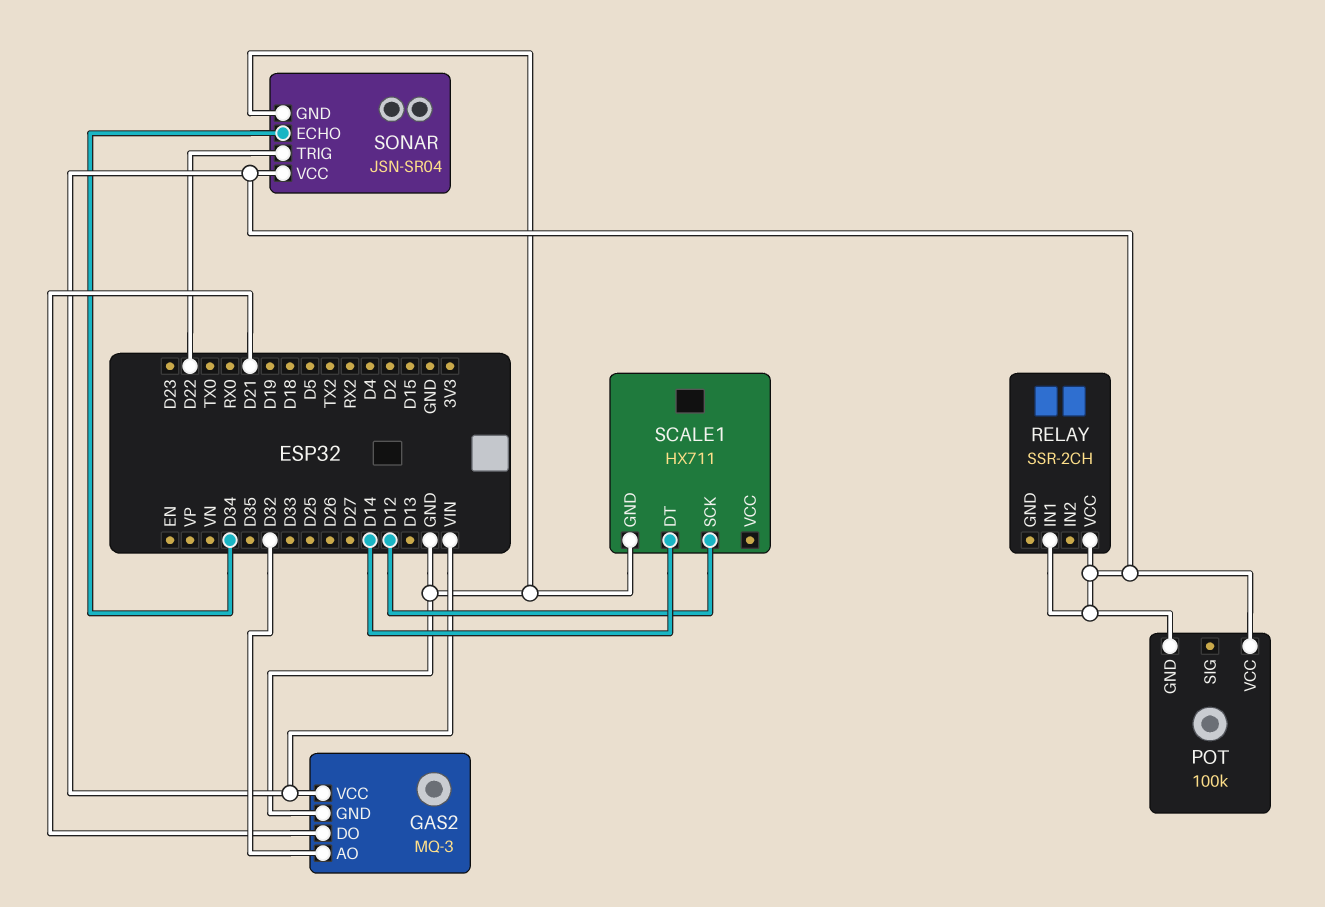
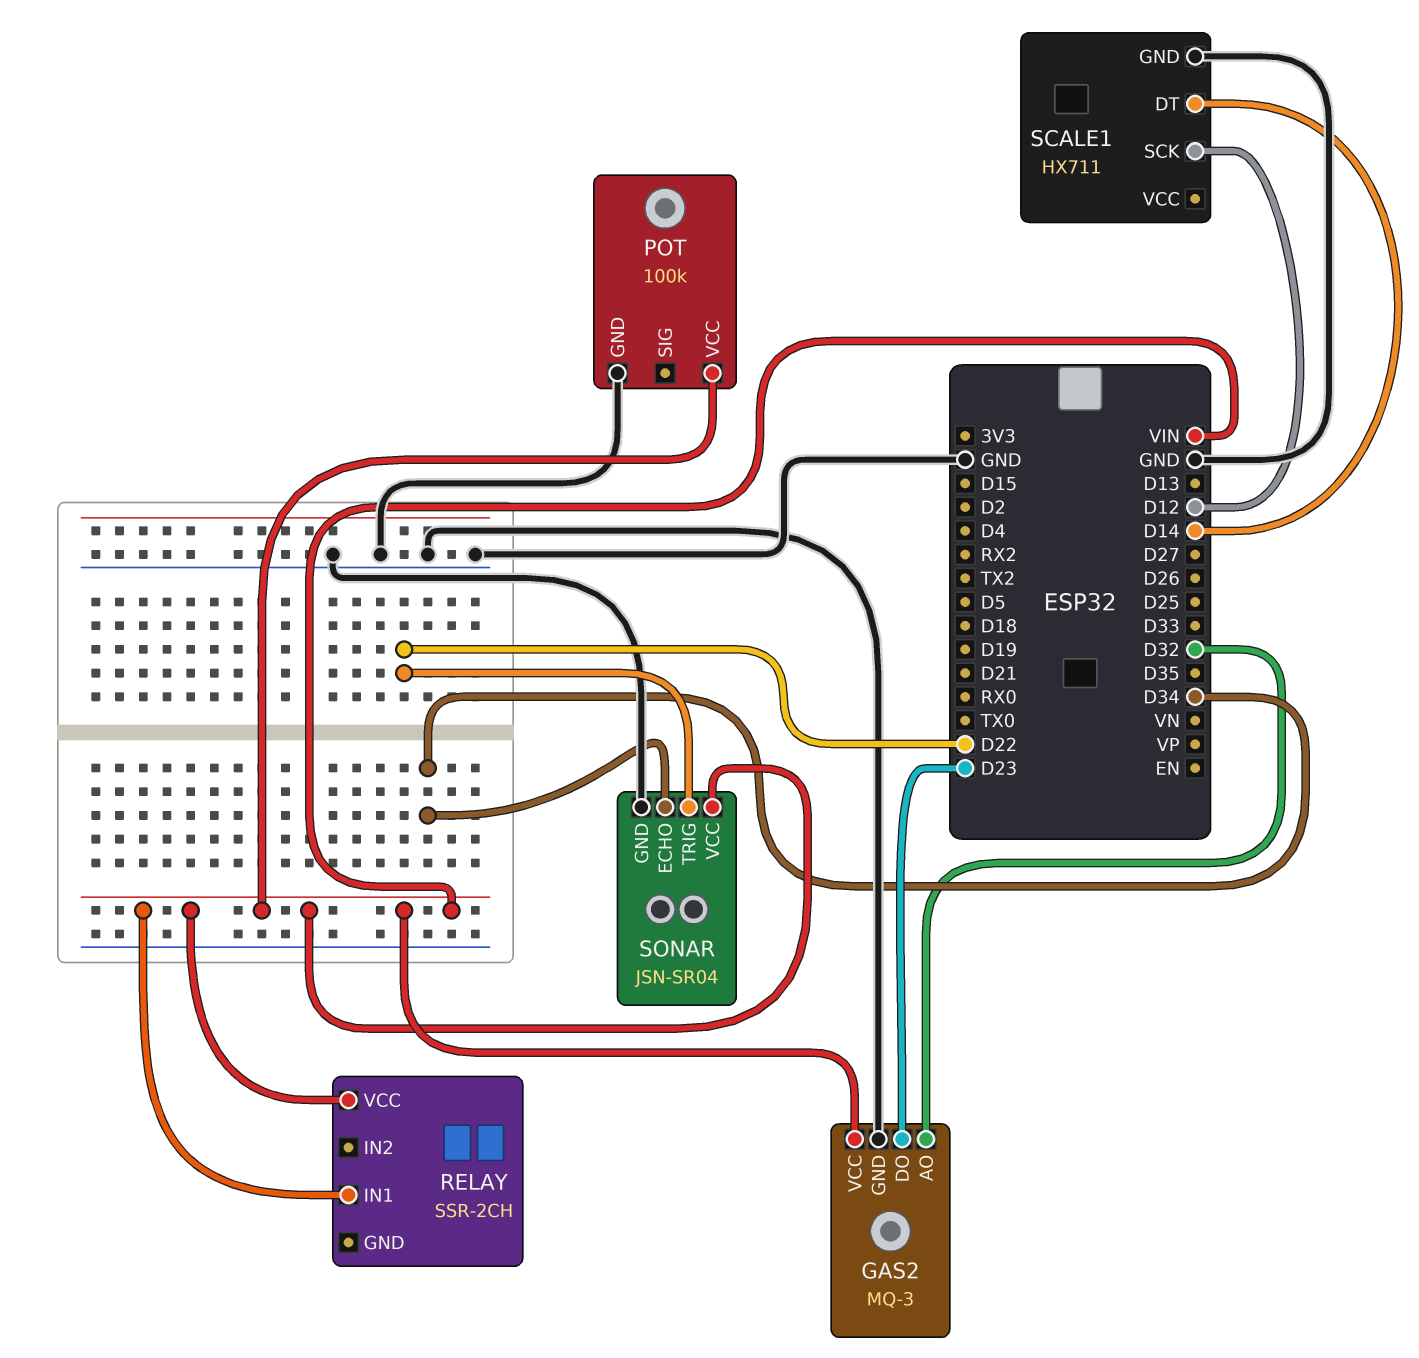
GAS2 pin DO: D21 -> D23
POT pin GND: VIN -> GND

